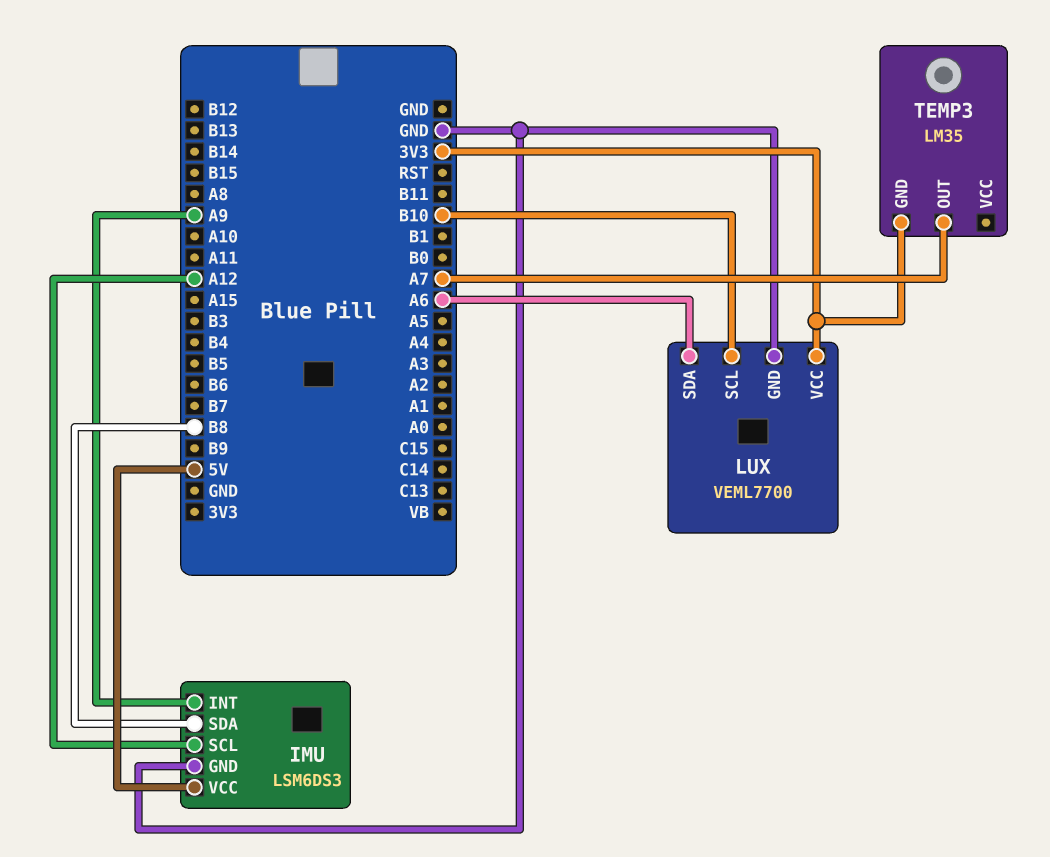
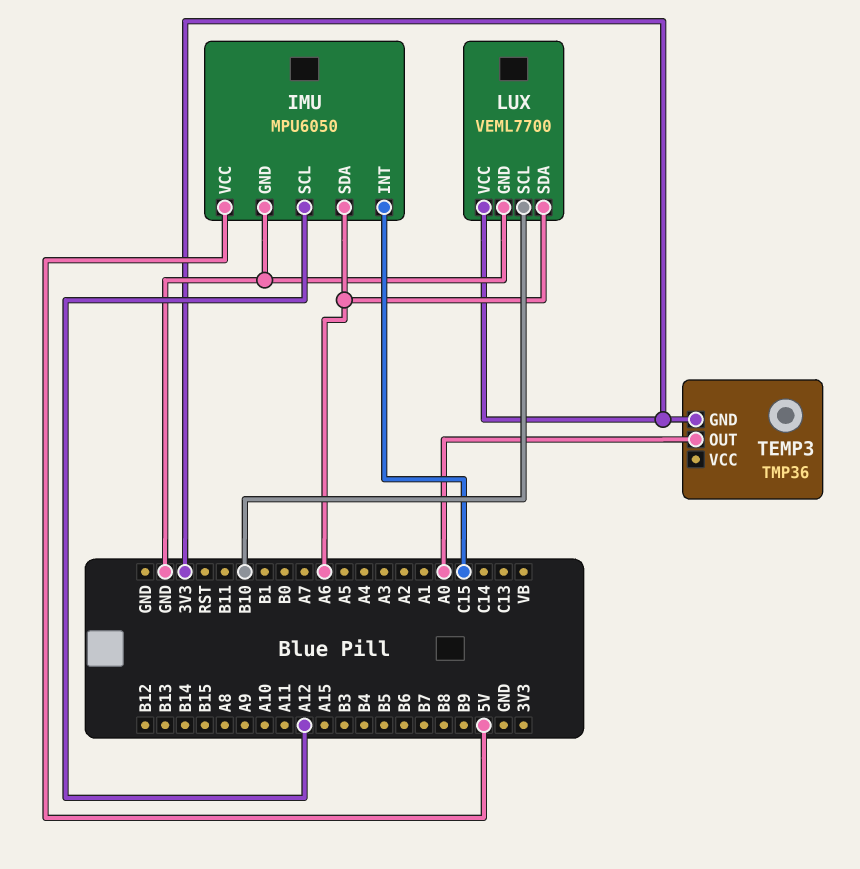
IMU: LSM6DS3 -> MPU6050
IMU pin INT: A9 -> C15
IMU pin SDA: B8 -> A6
TEMP3: LM35 -> TMP36
TEMP3 pin OUT: A7 -> A0

